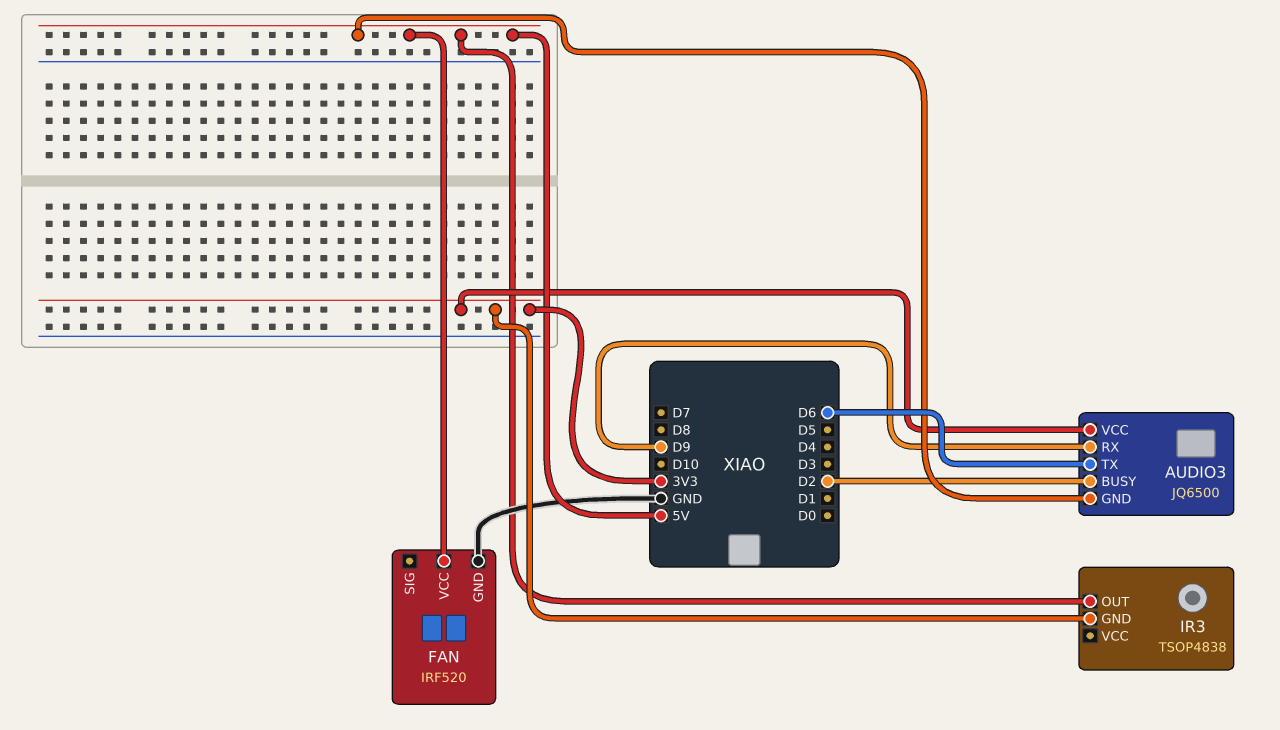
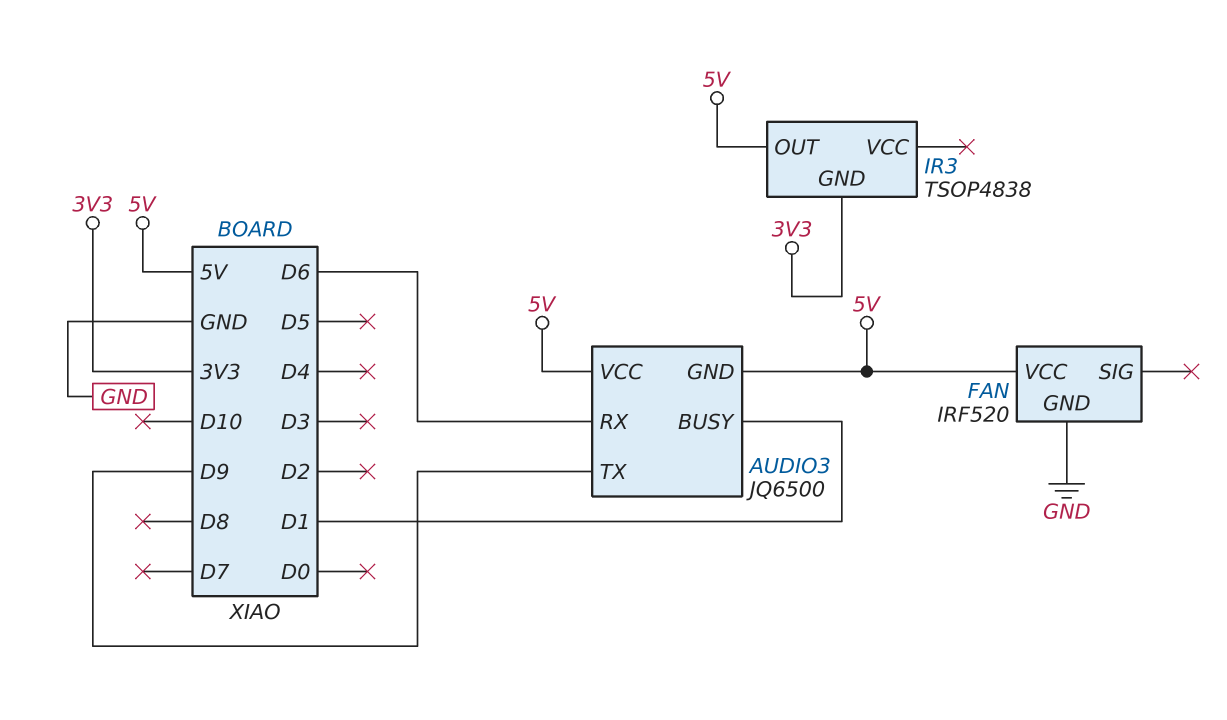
AUDIO3 pin BUSY: D2 -> D1
AUDIO3 pin RX: D9 -> D6
AUDIO3 pin TX: D6 -> D9
AUDIO3 pin VCC: 3V3 -> 5V

